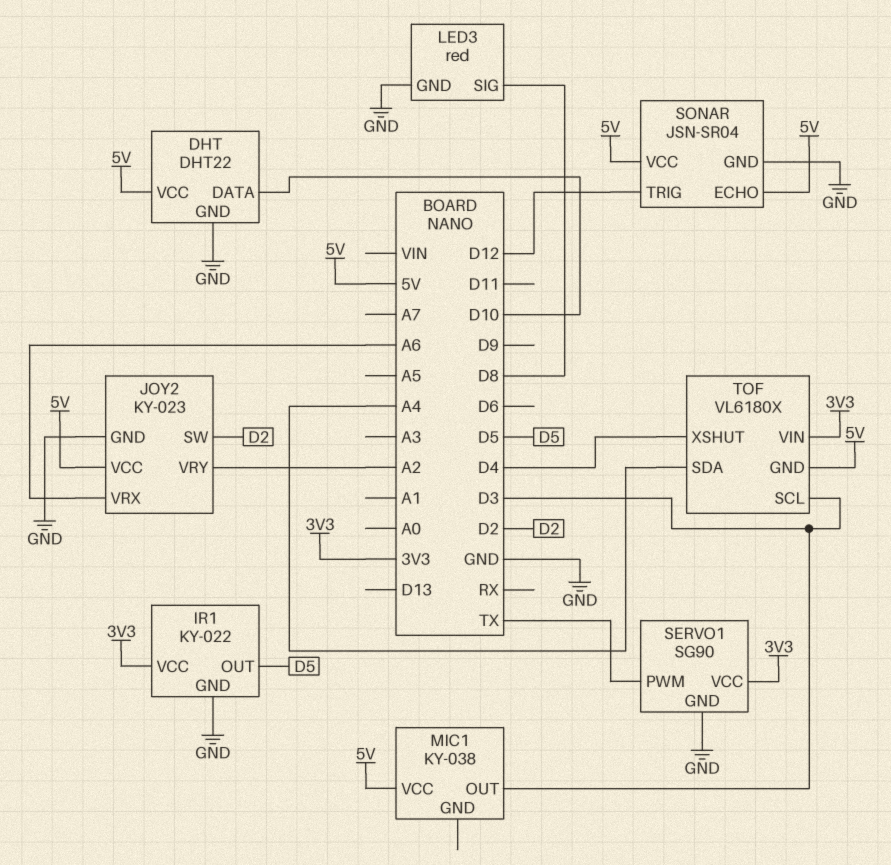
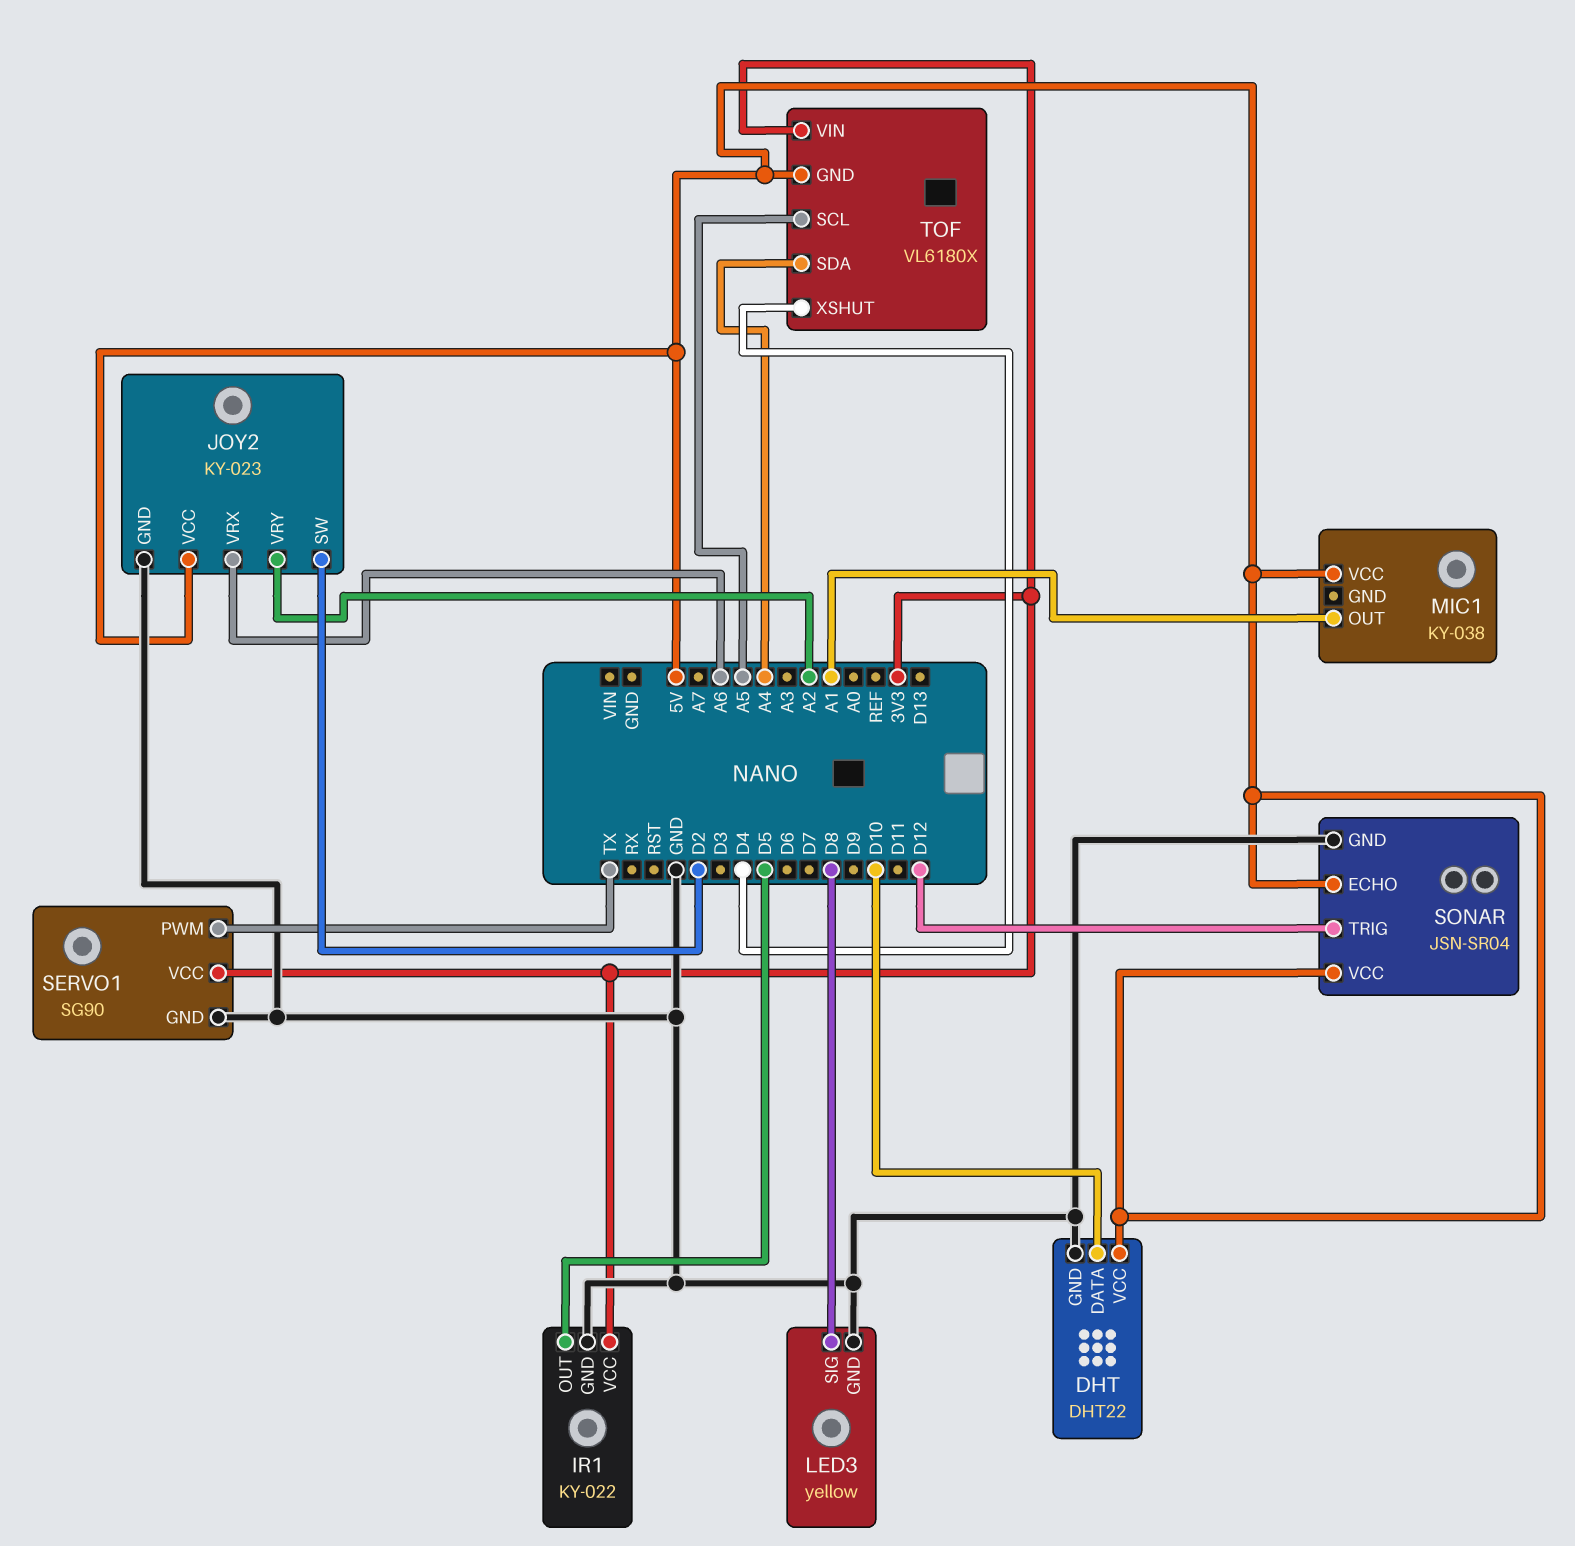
LED3: red -> yellow
MIC1 pin OUT: D3 -> A1
TOF pin SCL: D3 -> A5

